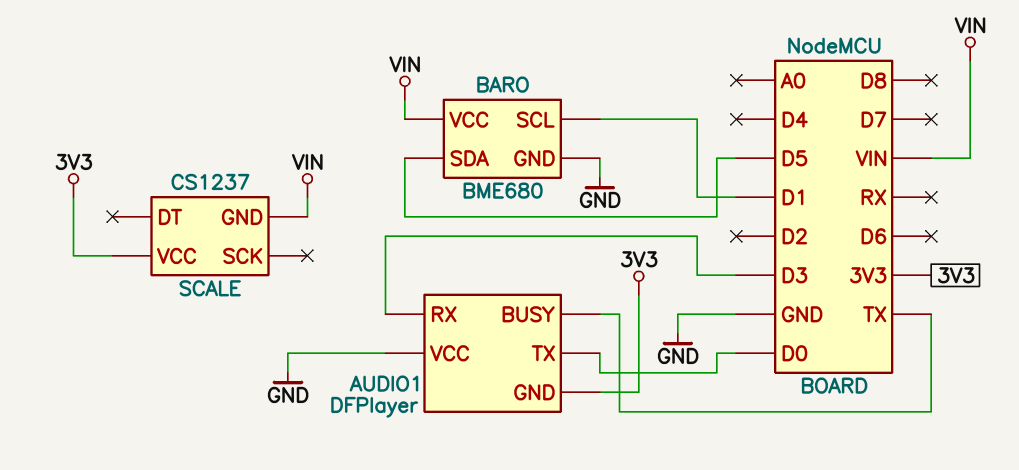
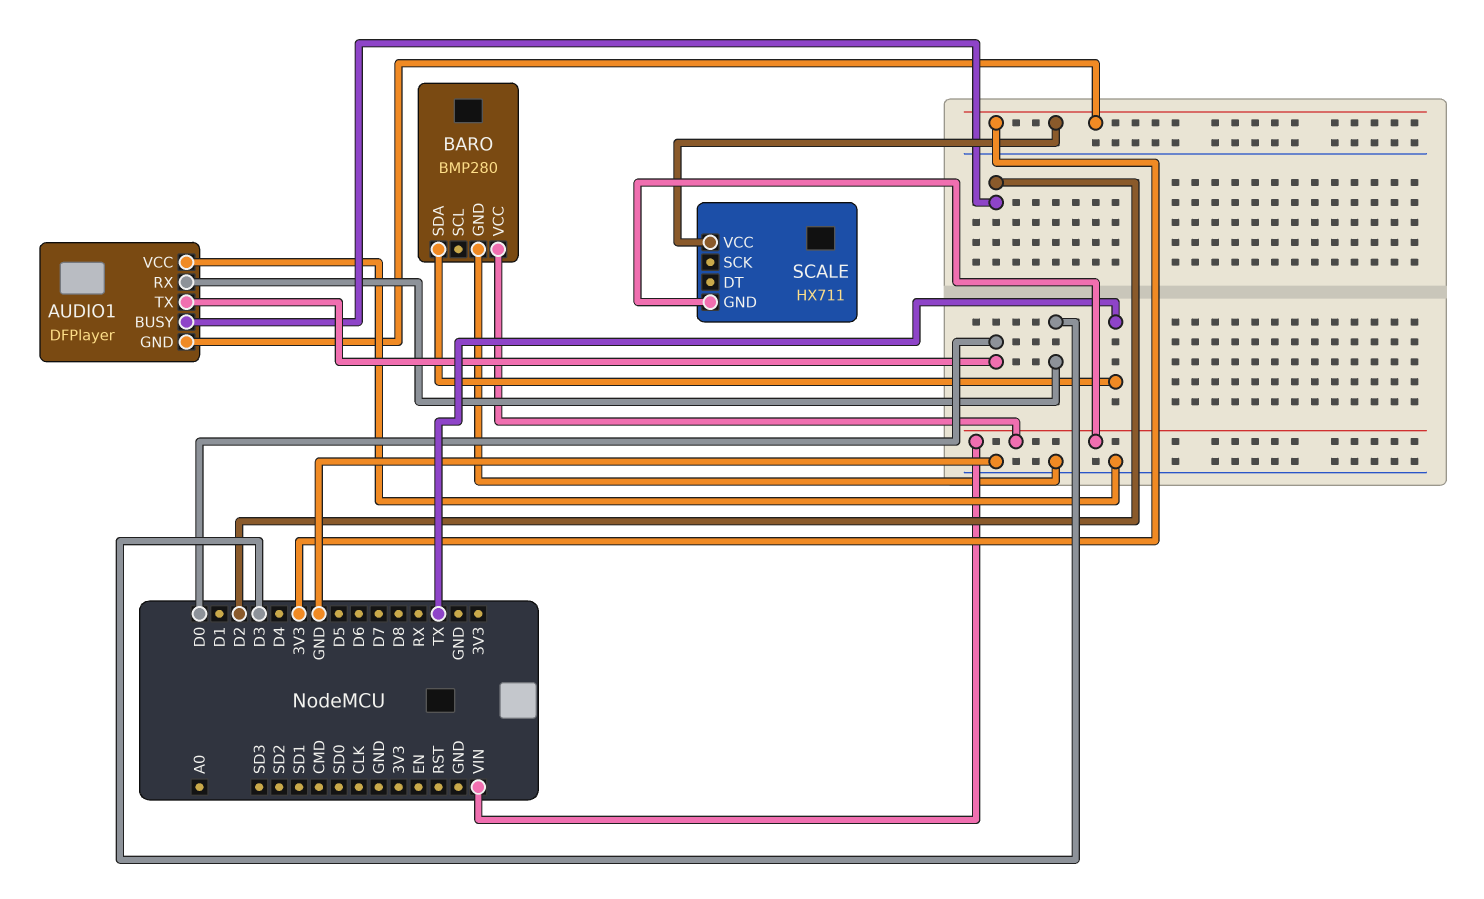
AUDIO1 pin BUSY: TX -> D2
BARO: BME680 -> BMP280
BARO pin SCL: D1 -> none
BARO pin SDA: D5 -> TX
SCALE: CS1237 -> HX711

